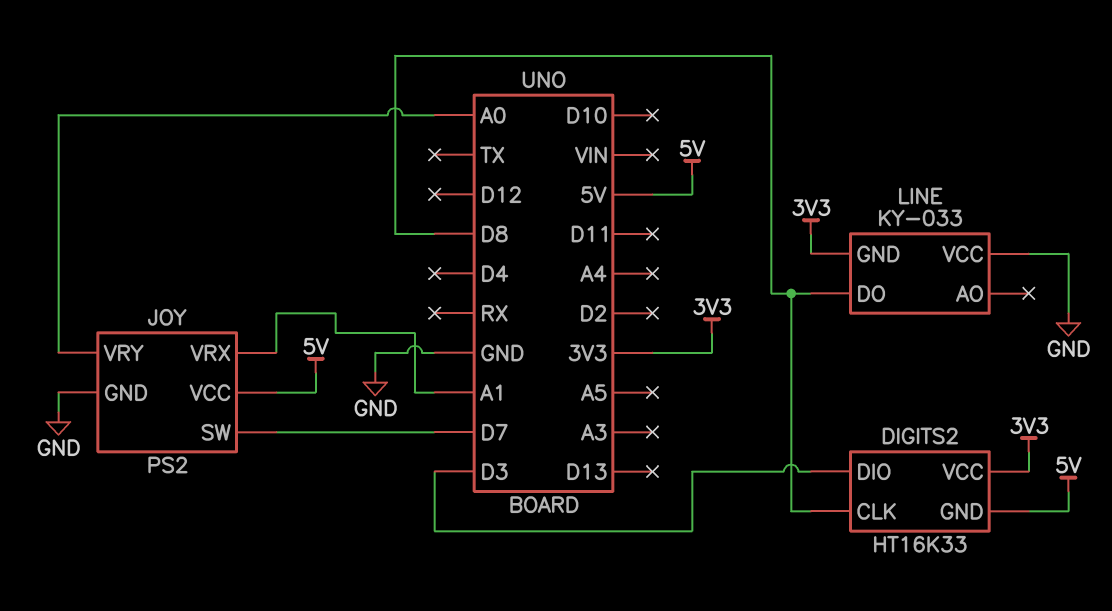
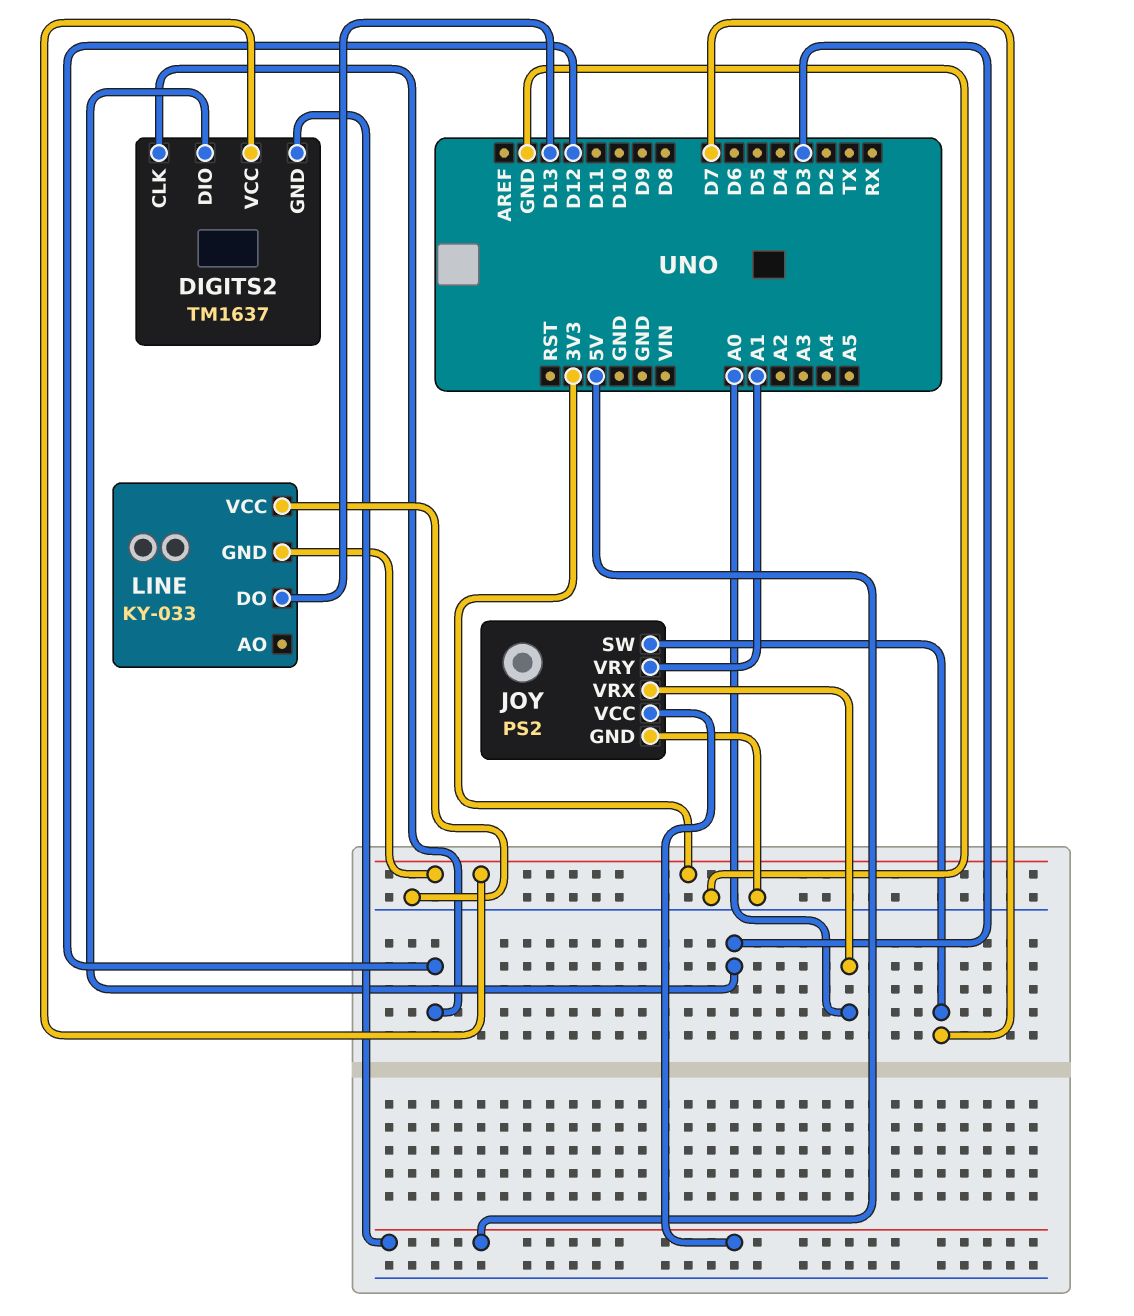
DIGITS2: HT16K33 -> TM1637
DIGITS2 pin CLK: D8 -> D12
JOY pin VRX: A1 -> A0
JOY pin VRY: A0 -> A1
LINE pin DO: D8 -> D13

